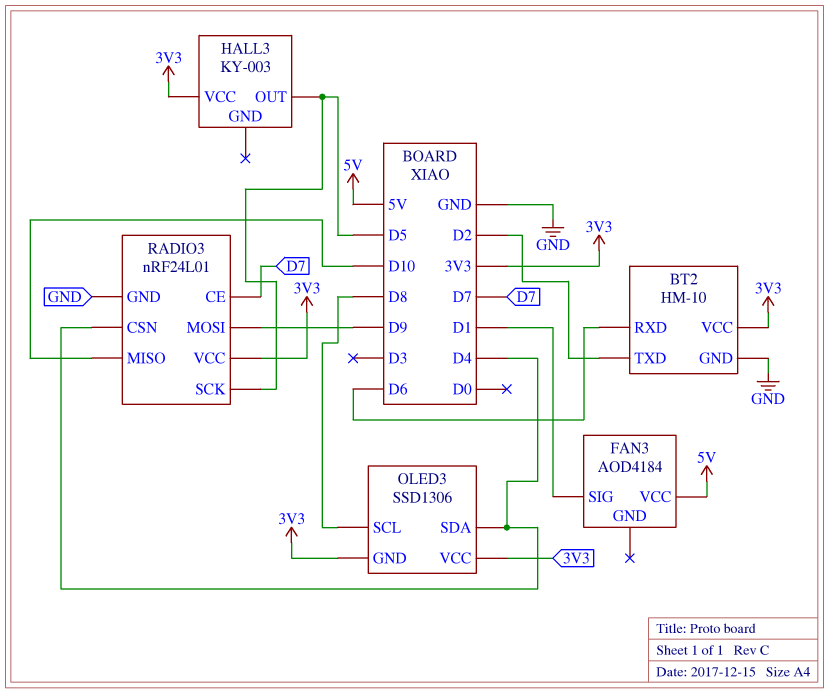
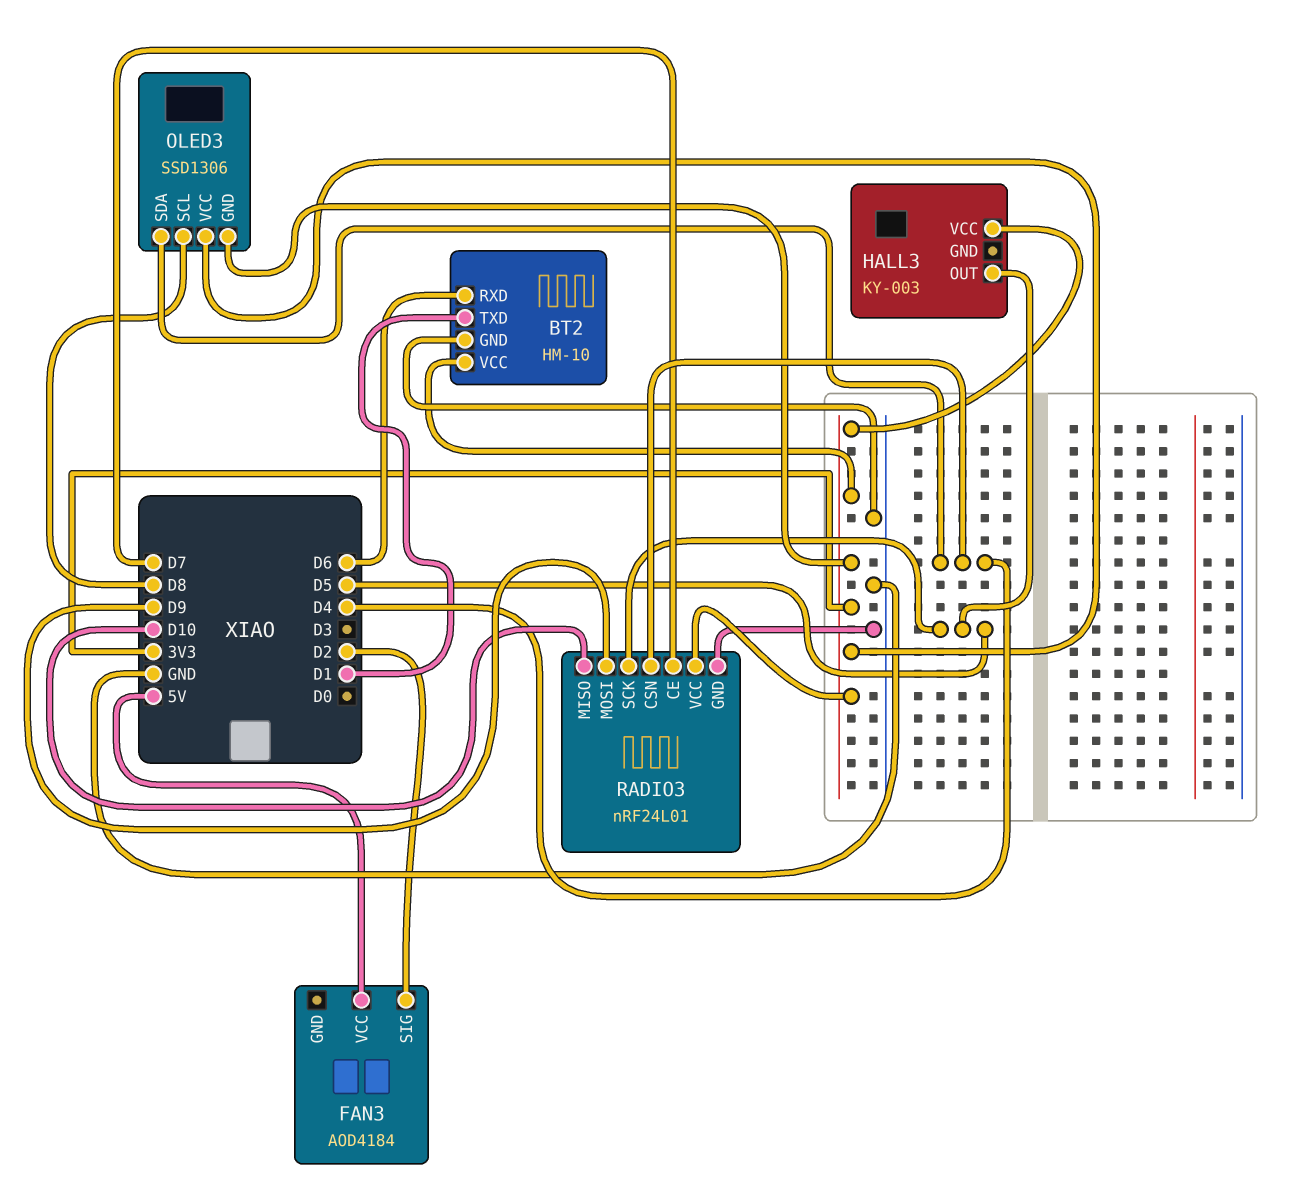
BT2 pin TXD: D2 -> D1
FAN3 pin SIG: D1 -> D2

